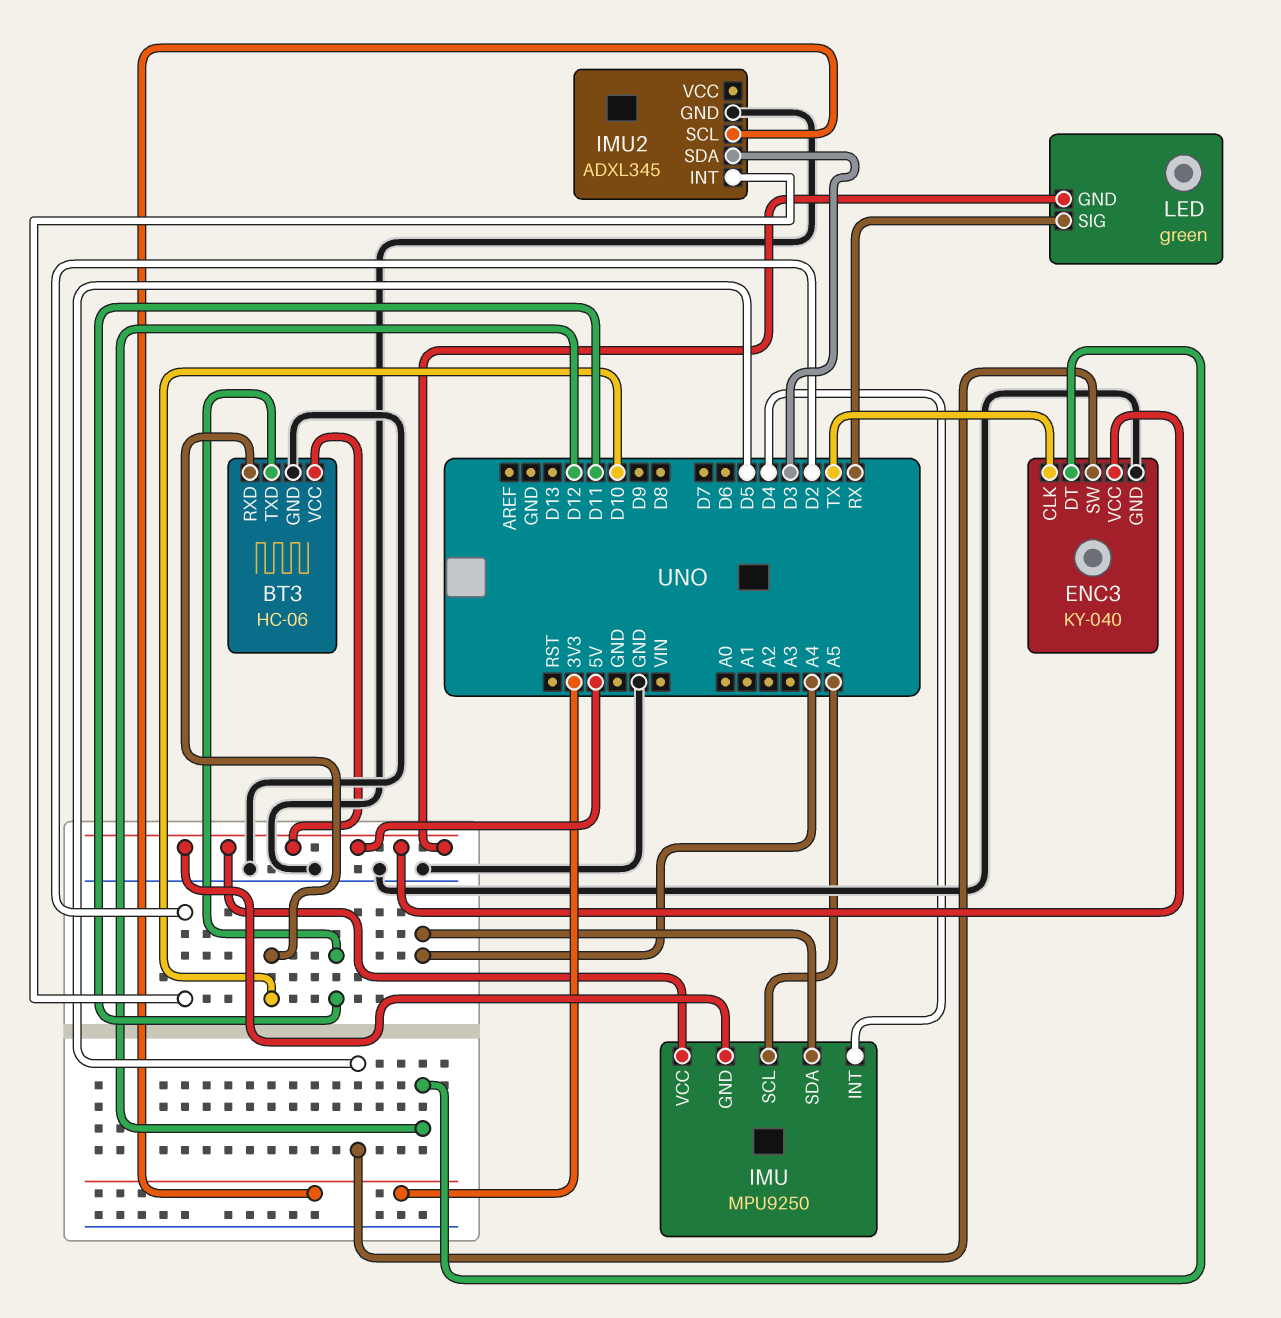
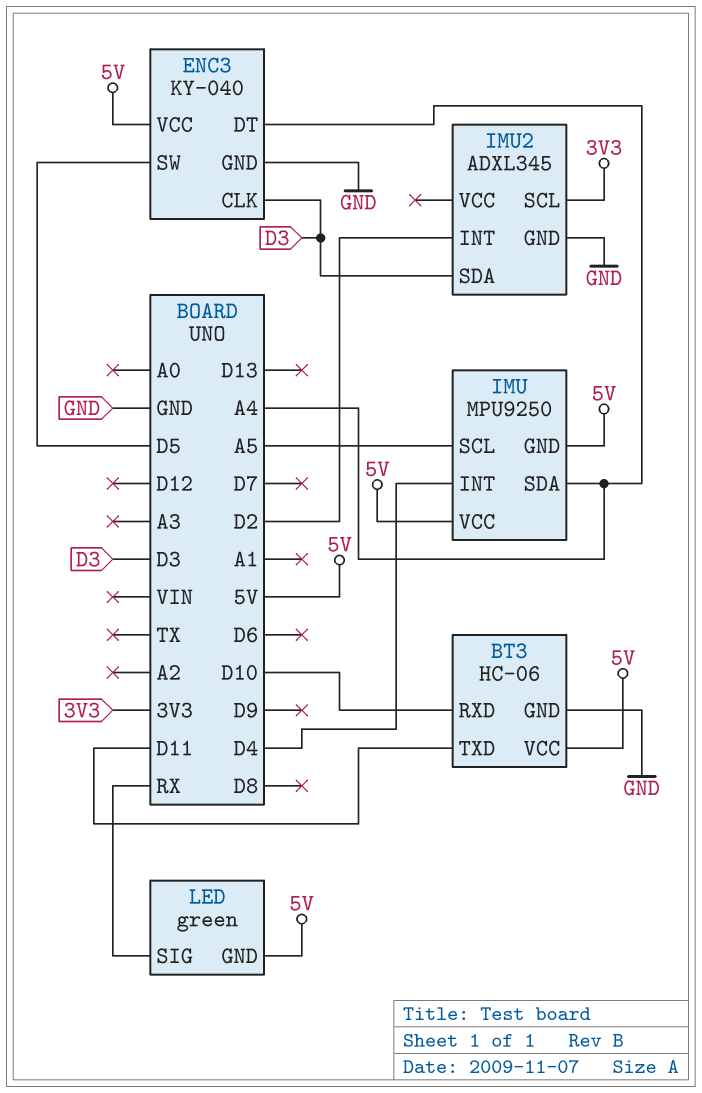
ENC3 pin CLK: TX -> D3
ENC3 pin DT: D12 -> A4

